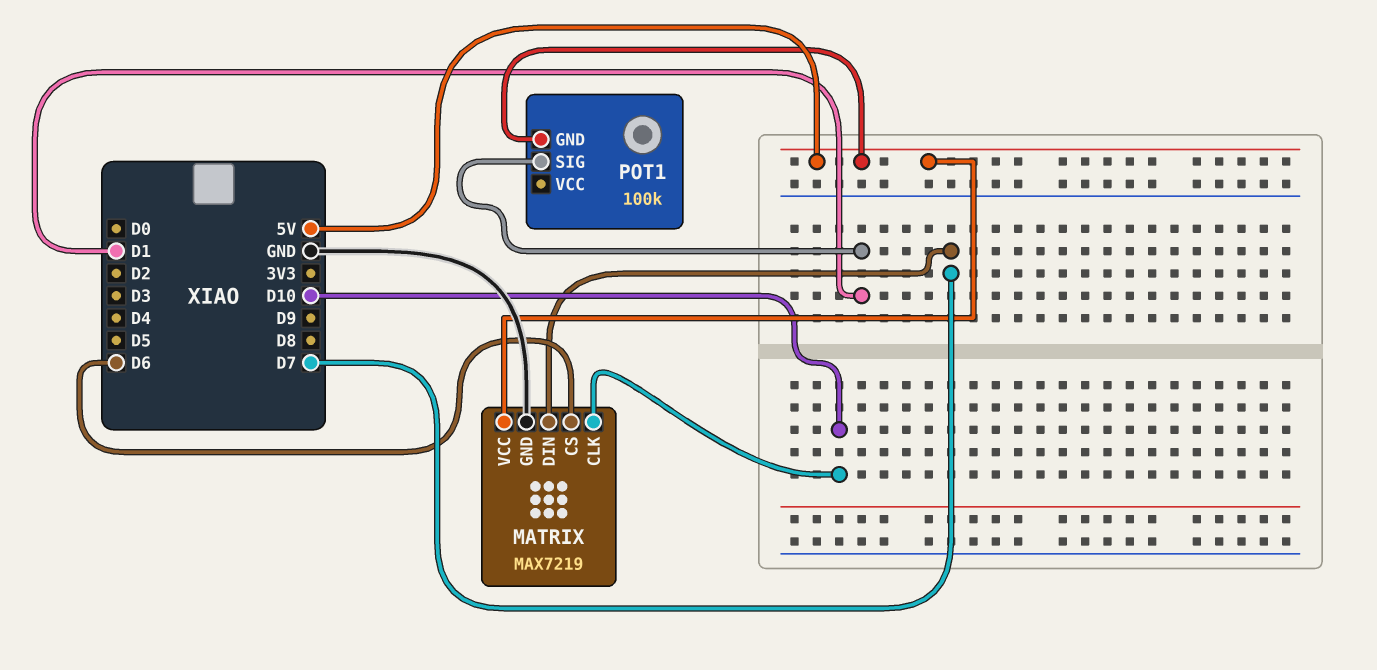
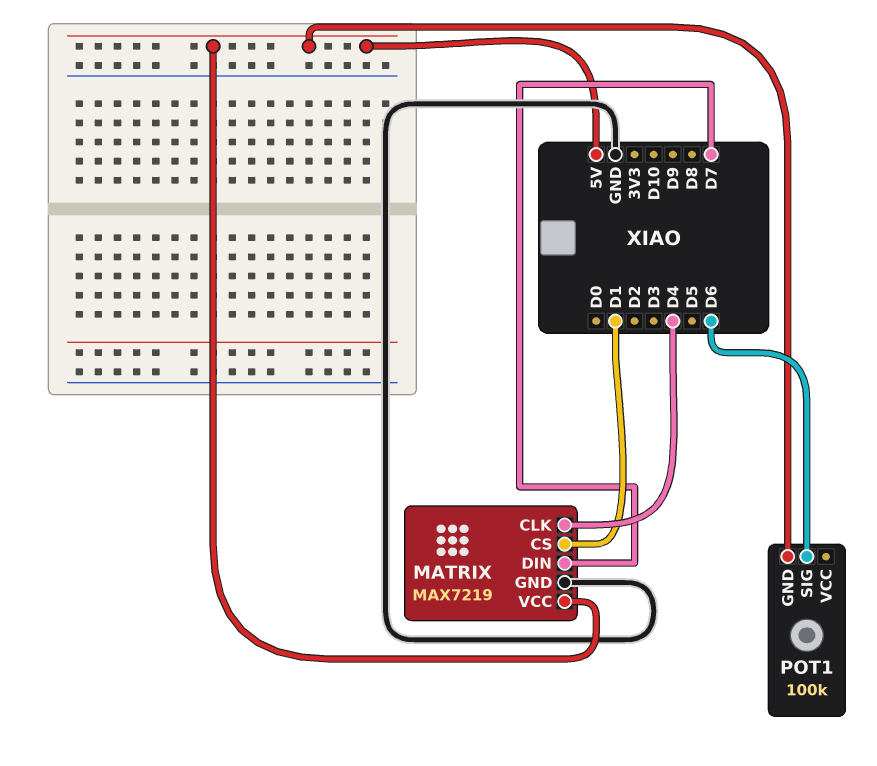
MATRIX pin CLK: D10 -> D4
MATRIX pin CS: D6 -> D1
POT1 pin SIG: D1 -> D6

